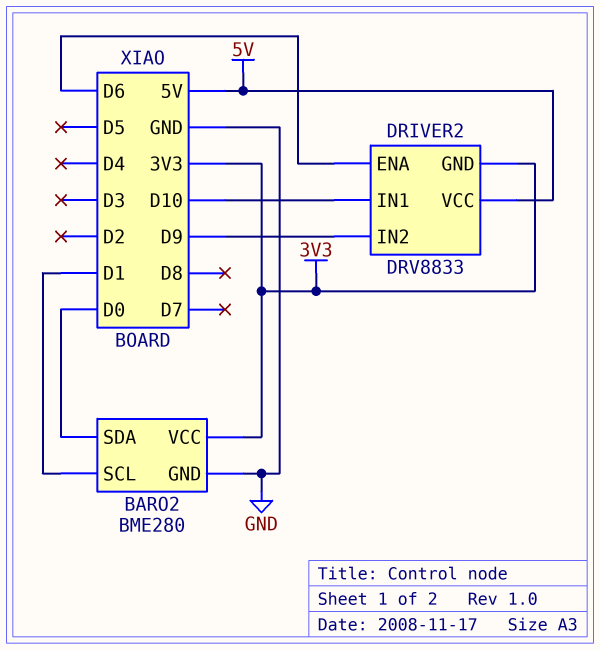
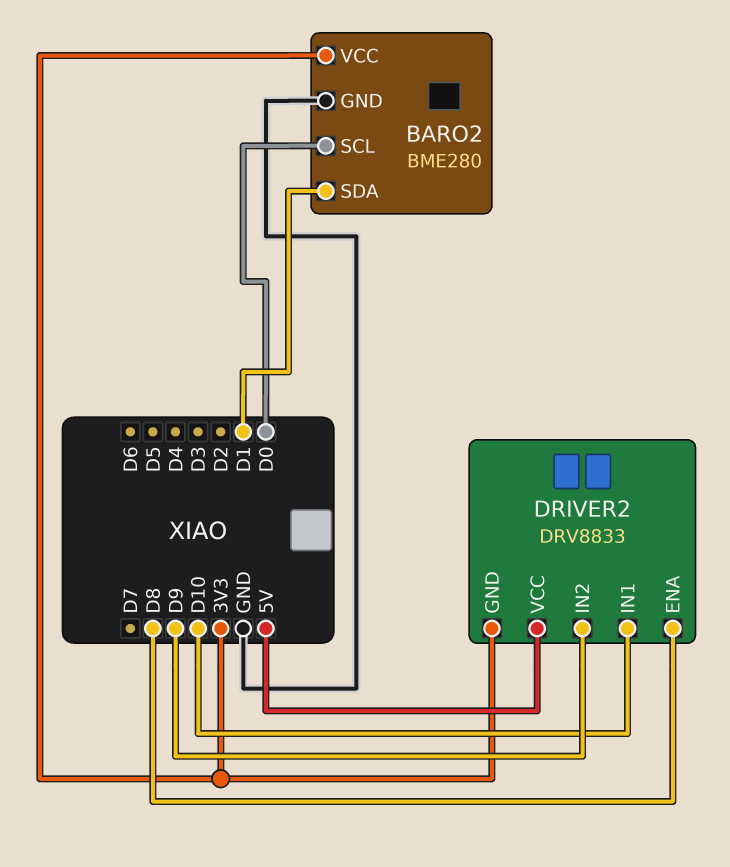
BARO2 pin SCL: D1 -> D0
BARO2 pin SDA: D0 -> D1
DRIVER2 pin ENA: D6 -> D8

